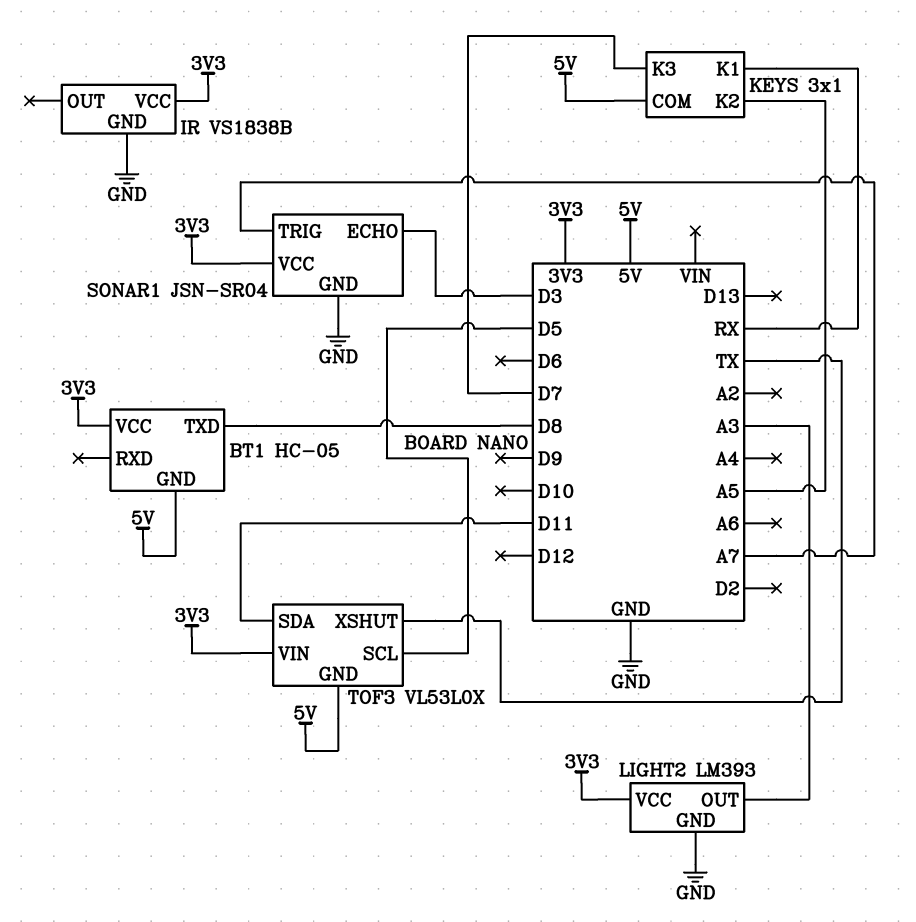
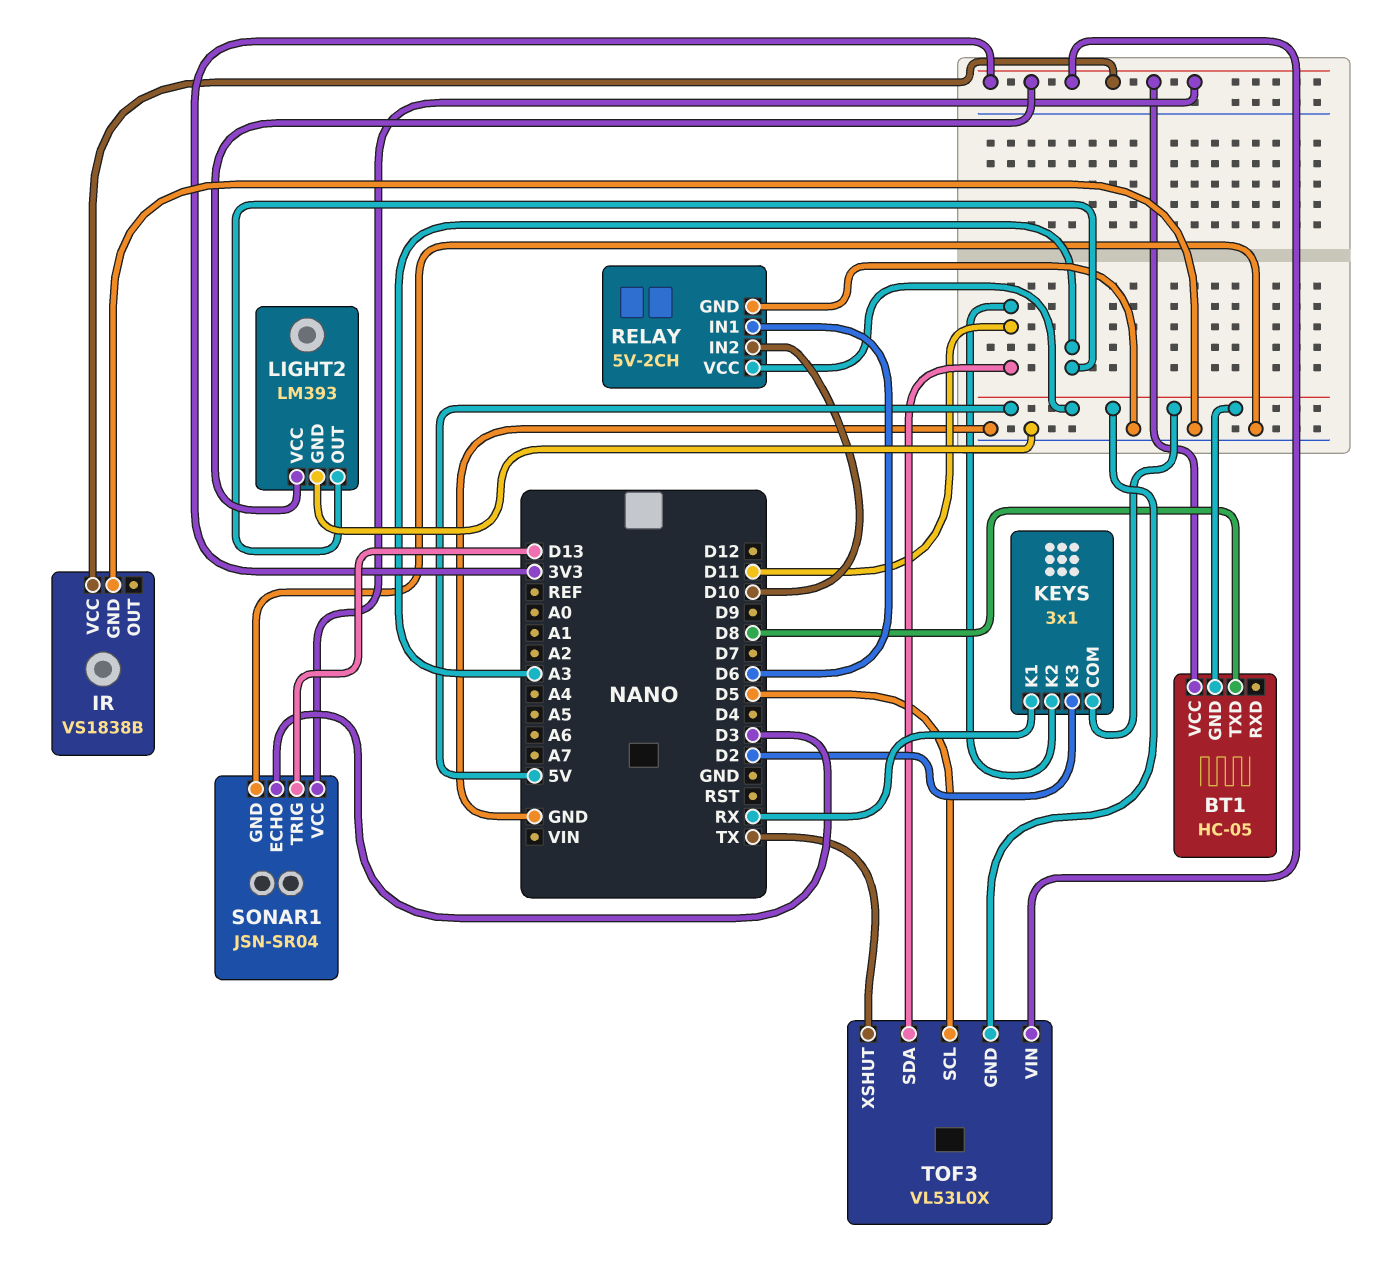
KEYS pin K2: A5 -> D11
KEYS pin K3: D7 -> D2
RELAY: none -> 5V-2CH
RELAY pin GND: none -> GND
RELAY pin IN1: none -> D6
RELAY pin IN2: none -> D10
RELAY pin VCC: none -> 5V
SONAR1 pin TRIG: A7 -> D13

